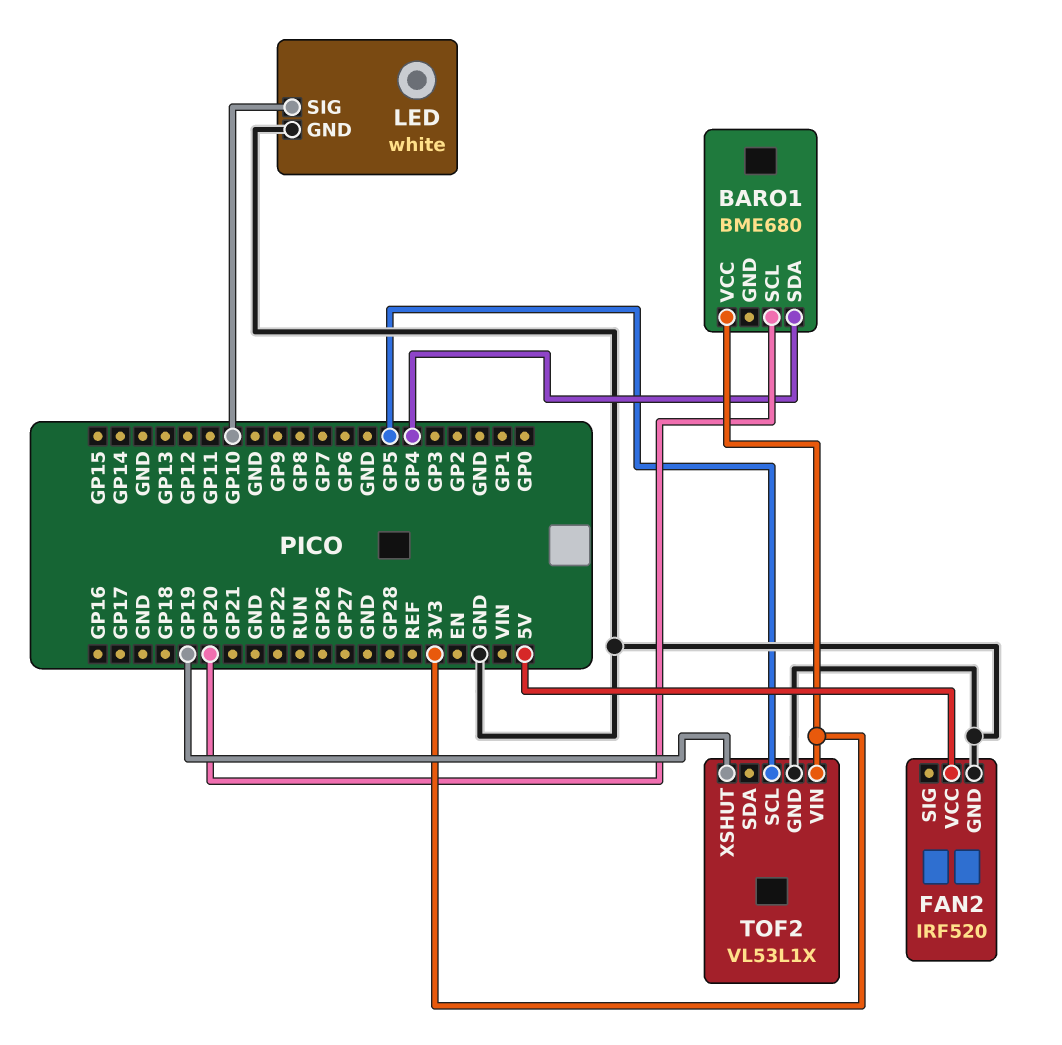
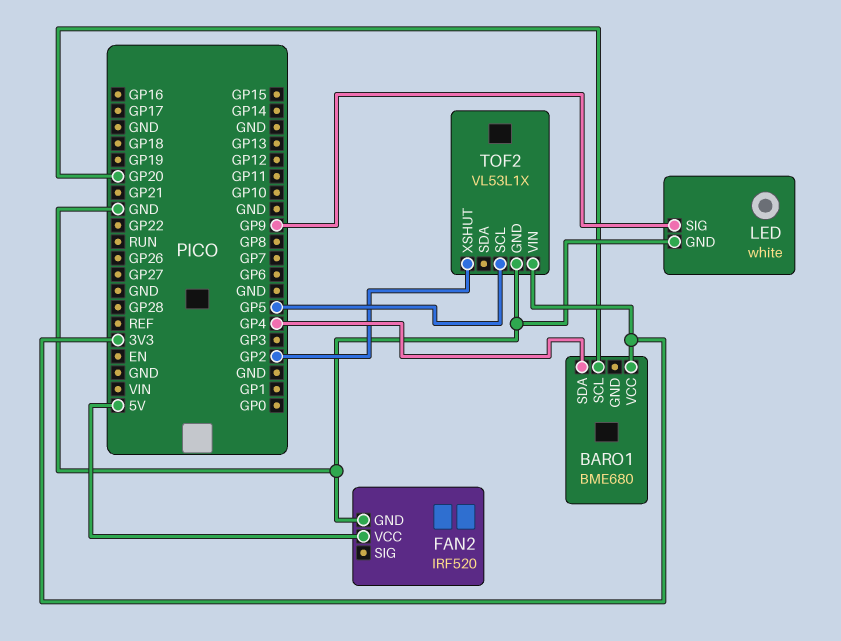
LED pin SIG: GP10 -> GP9
TOF2 pin XSHUT: GP19 -> GP2

